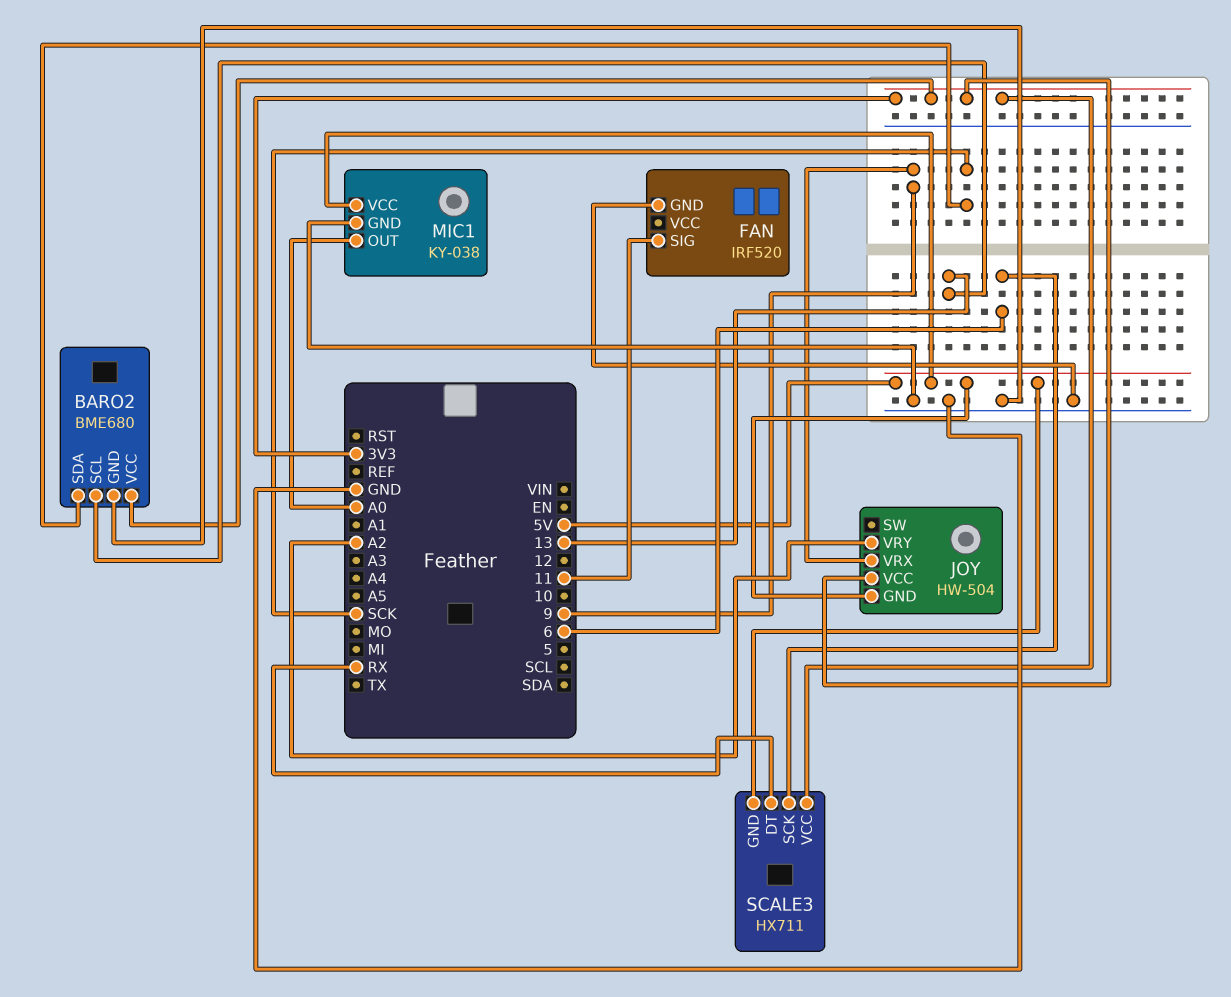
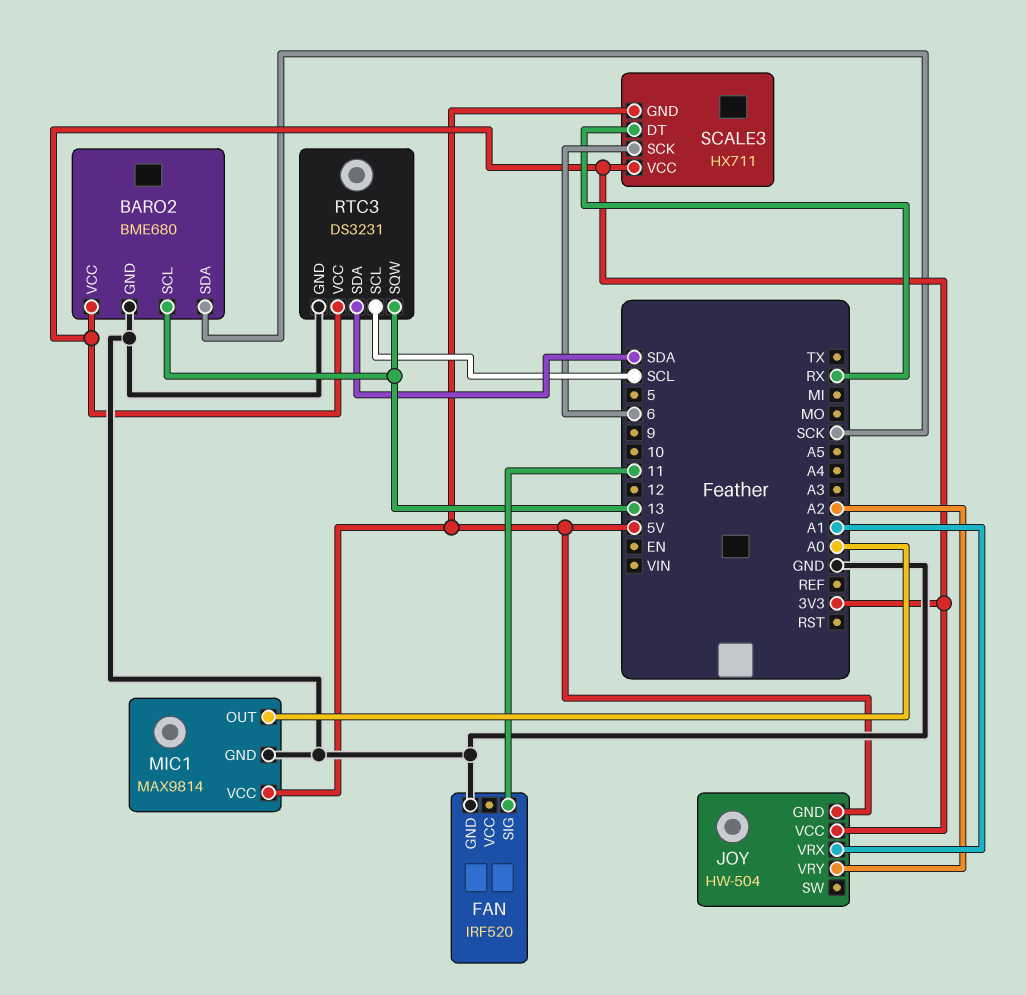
JOY pin VRX: 9 -> A1
MIC1: KY-038 -> MAX9814
RTC3: none -> DS3231
RTC3 pin GND: none -> GND
RTC3 pin SCL: none -> SCL
RTC3 pin SDA: none -> SDA
RTC3 pin SQW: none -> 13
RTC3 pin VCC: none -> 3V3

